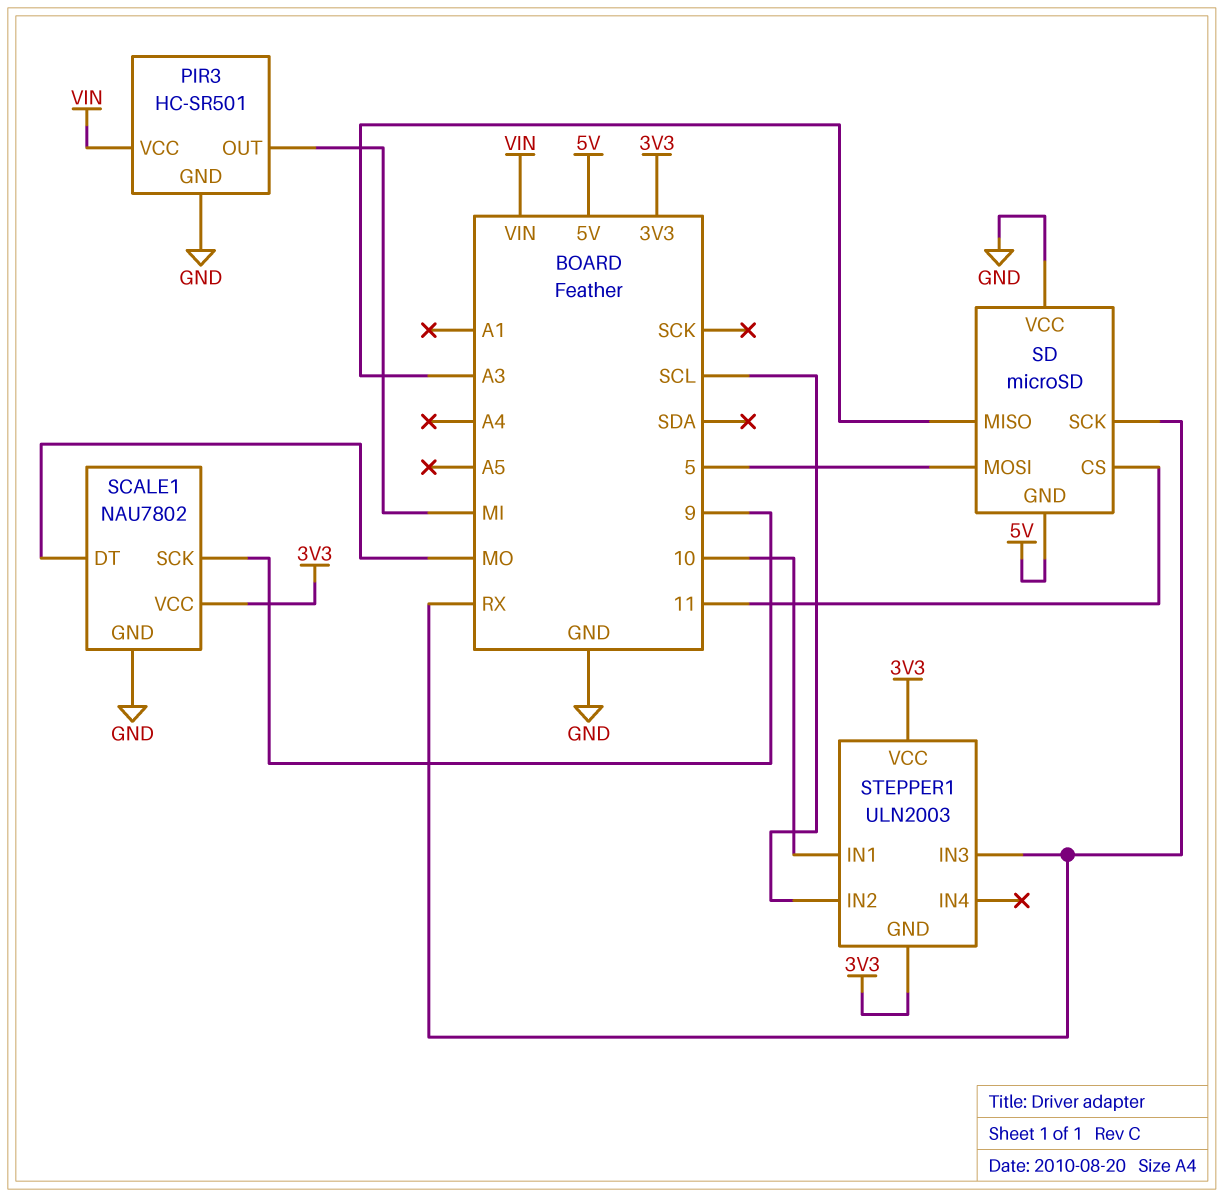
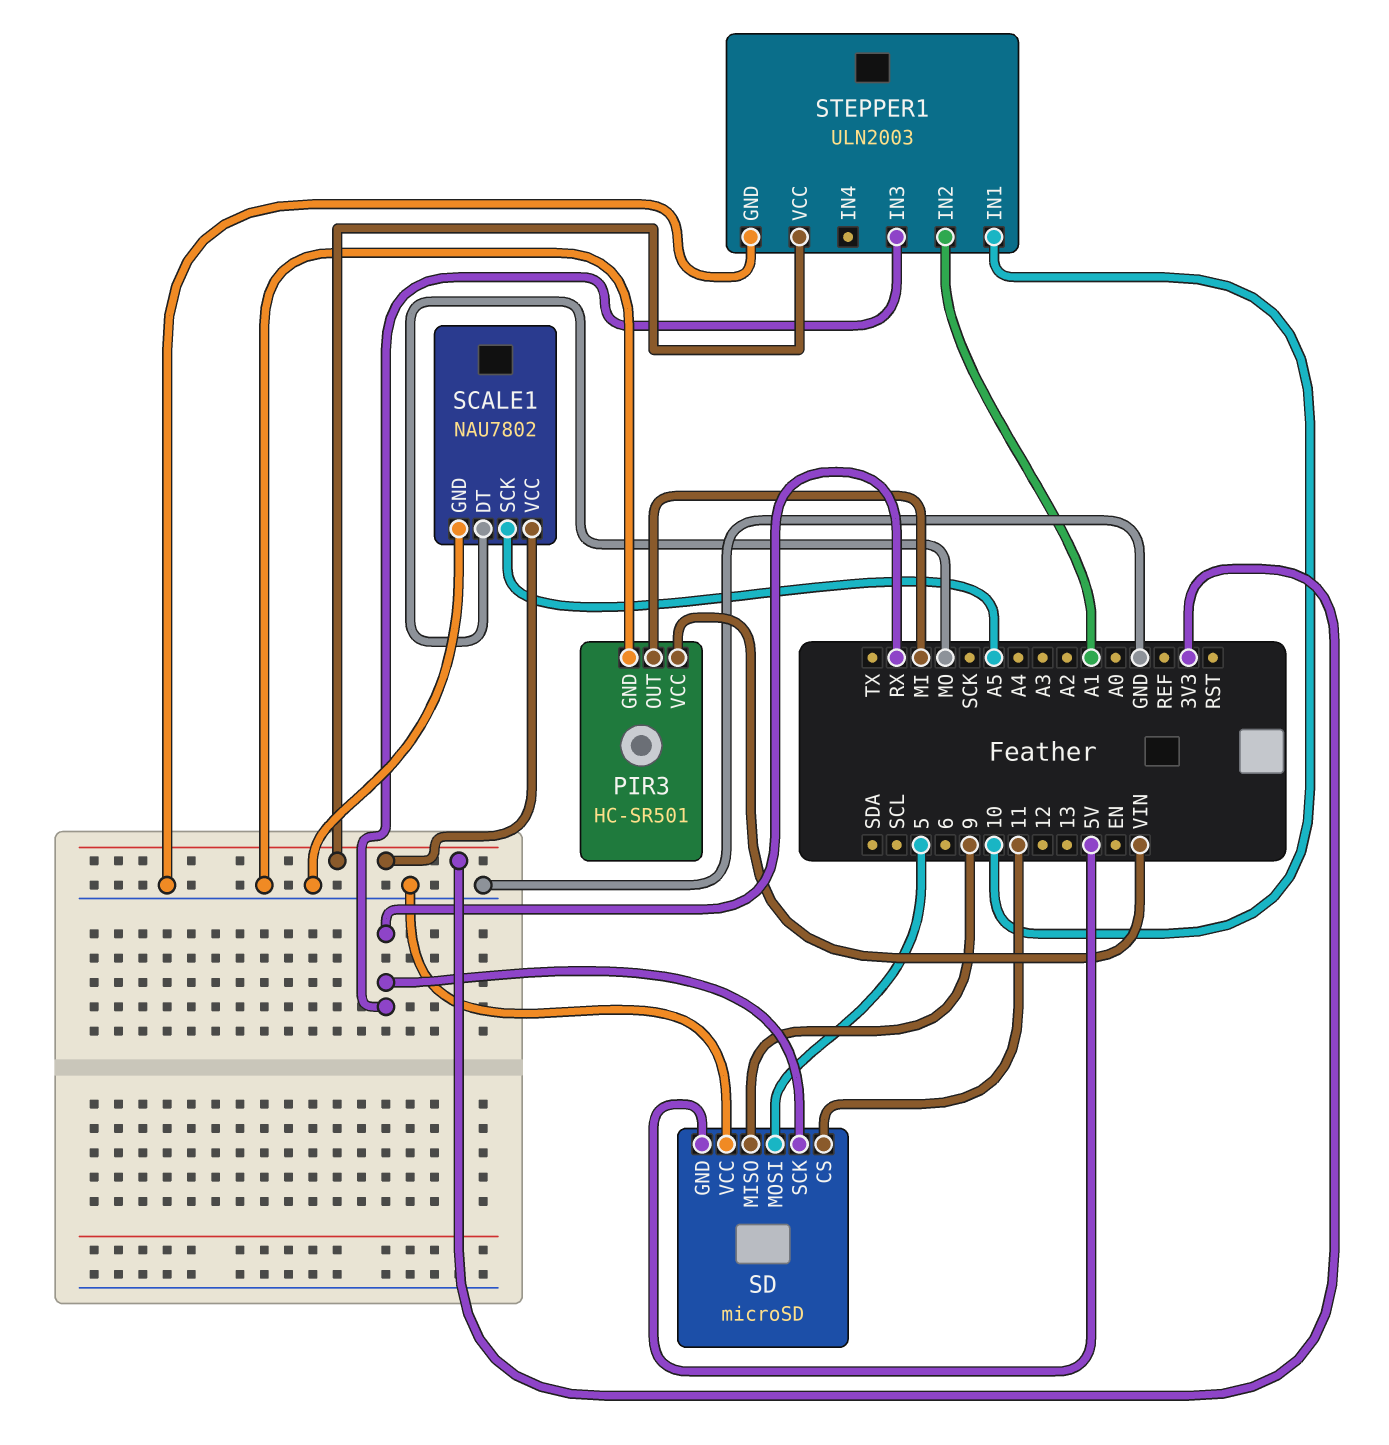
SCALE1 pin SCK: 9 -> A5
SD pin MISO: A3 -> 9
STEPPER1 pin GND: 3V3 -> GND
STEPPER1 pin IN2: SCL -> A1

